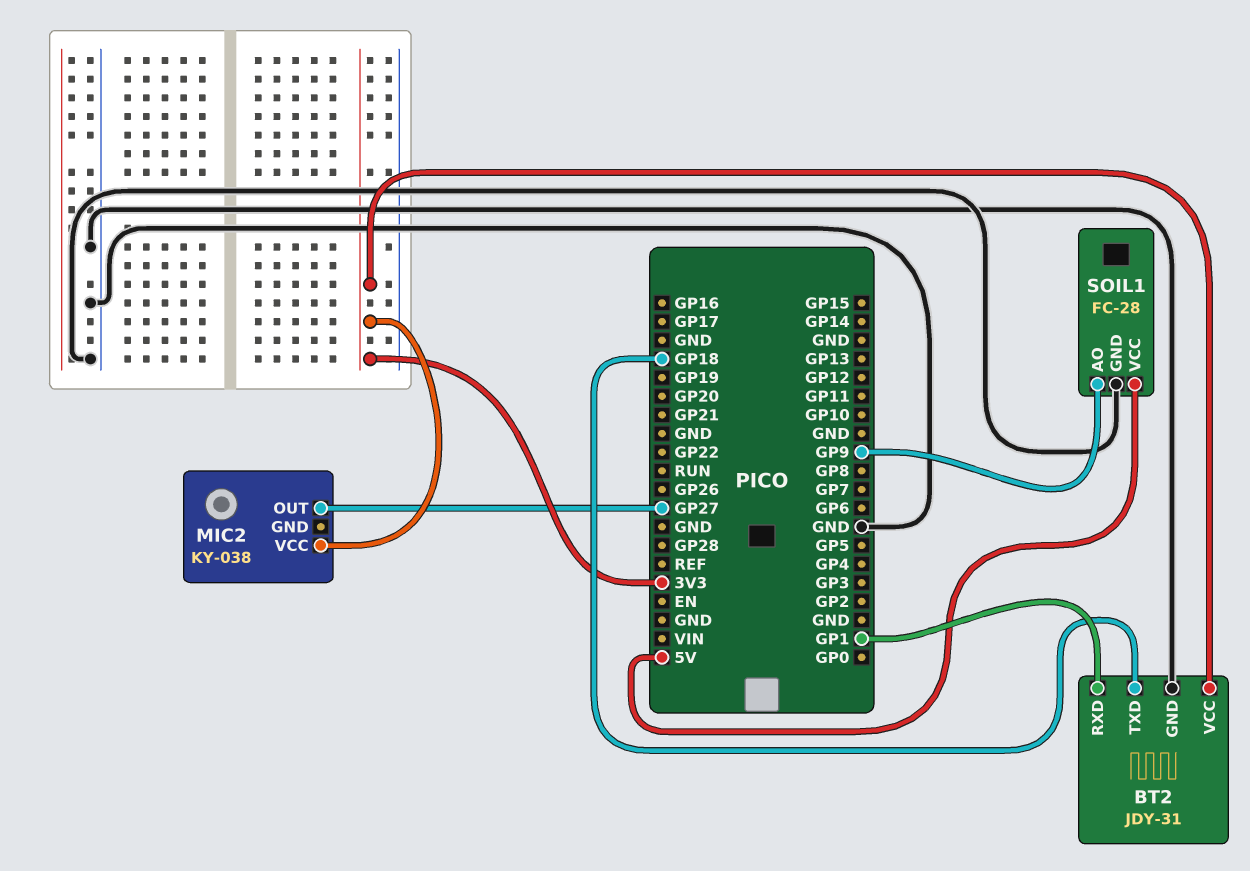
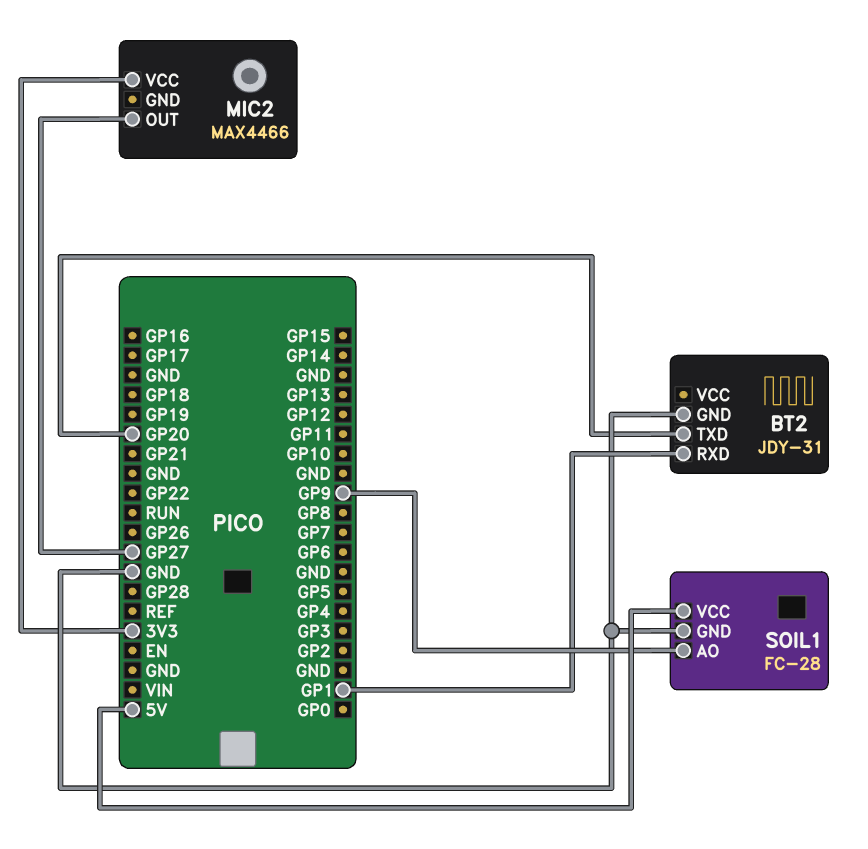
BT2 pin TXD: GP18 -> GP20
BT2 pin VCC: 3V3 -> none
MIC2: KY-038 -> MAX4466

